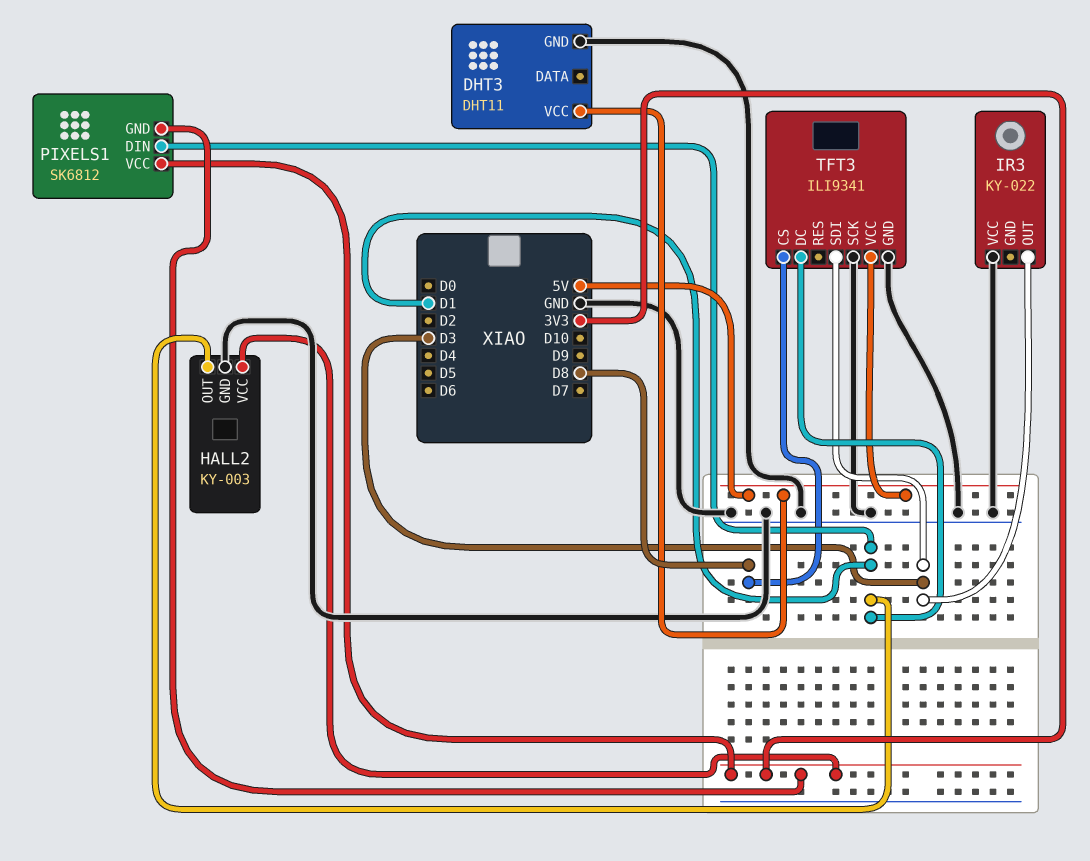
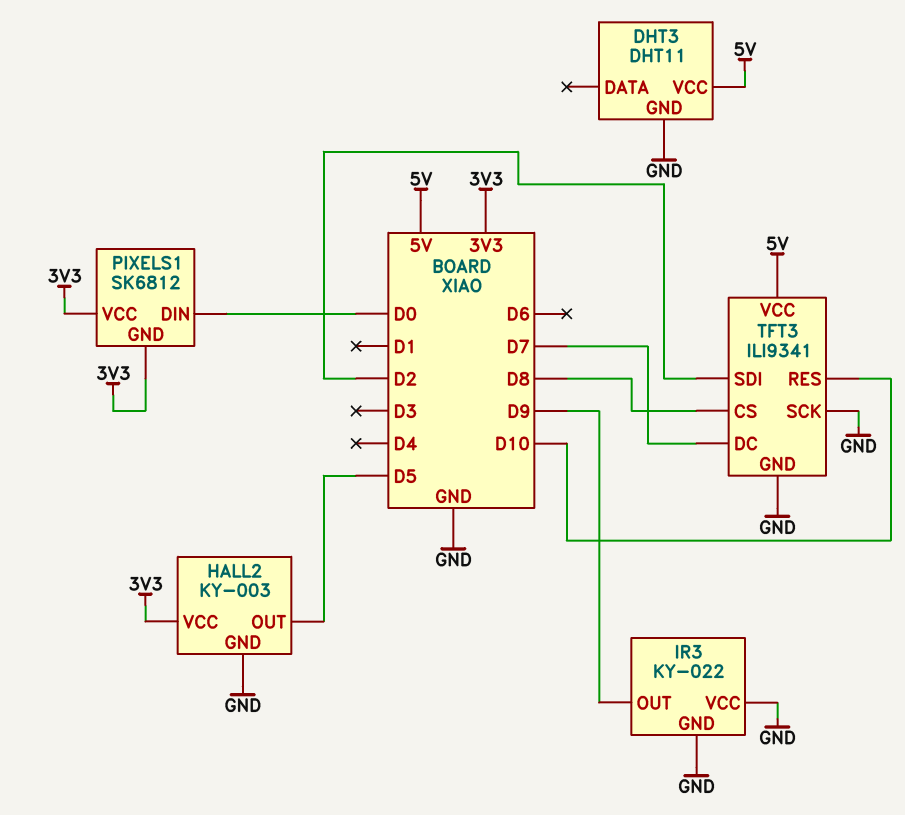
HALL2 pin OUT: D1 -> D5
IR3 pin GND: none -> GND
IR3 pin OUT: D3 -> D9
PIXELS1 pin DIN: D1 -> D0
TFT3 pin DC: D1 -> D7
TFT3 pin RES: none -> D10
TFT3 pin SDI: D3 -> D2

